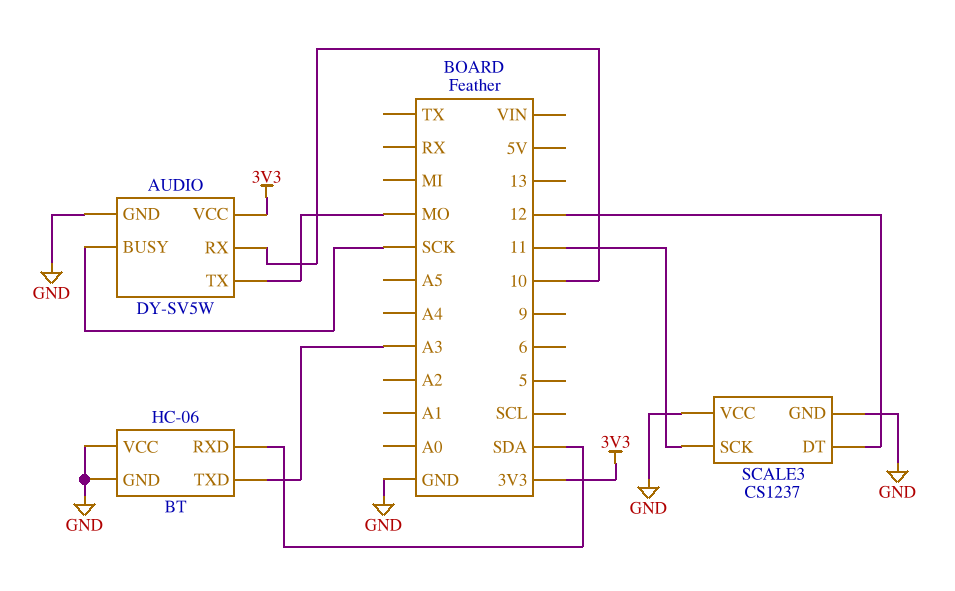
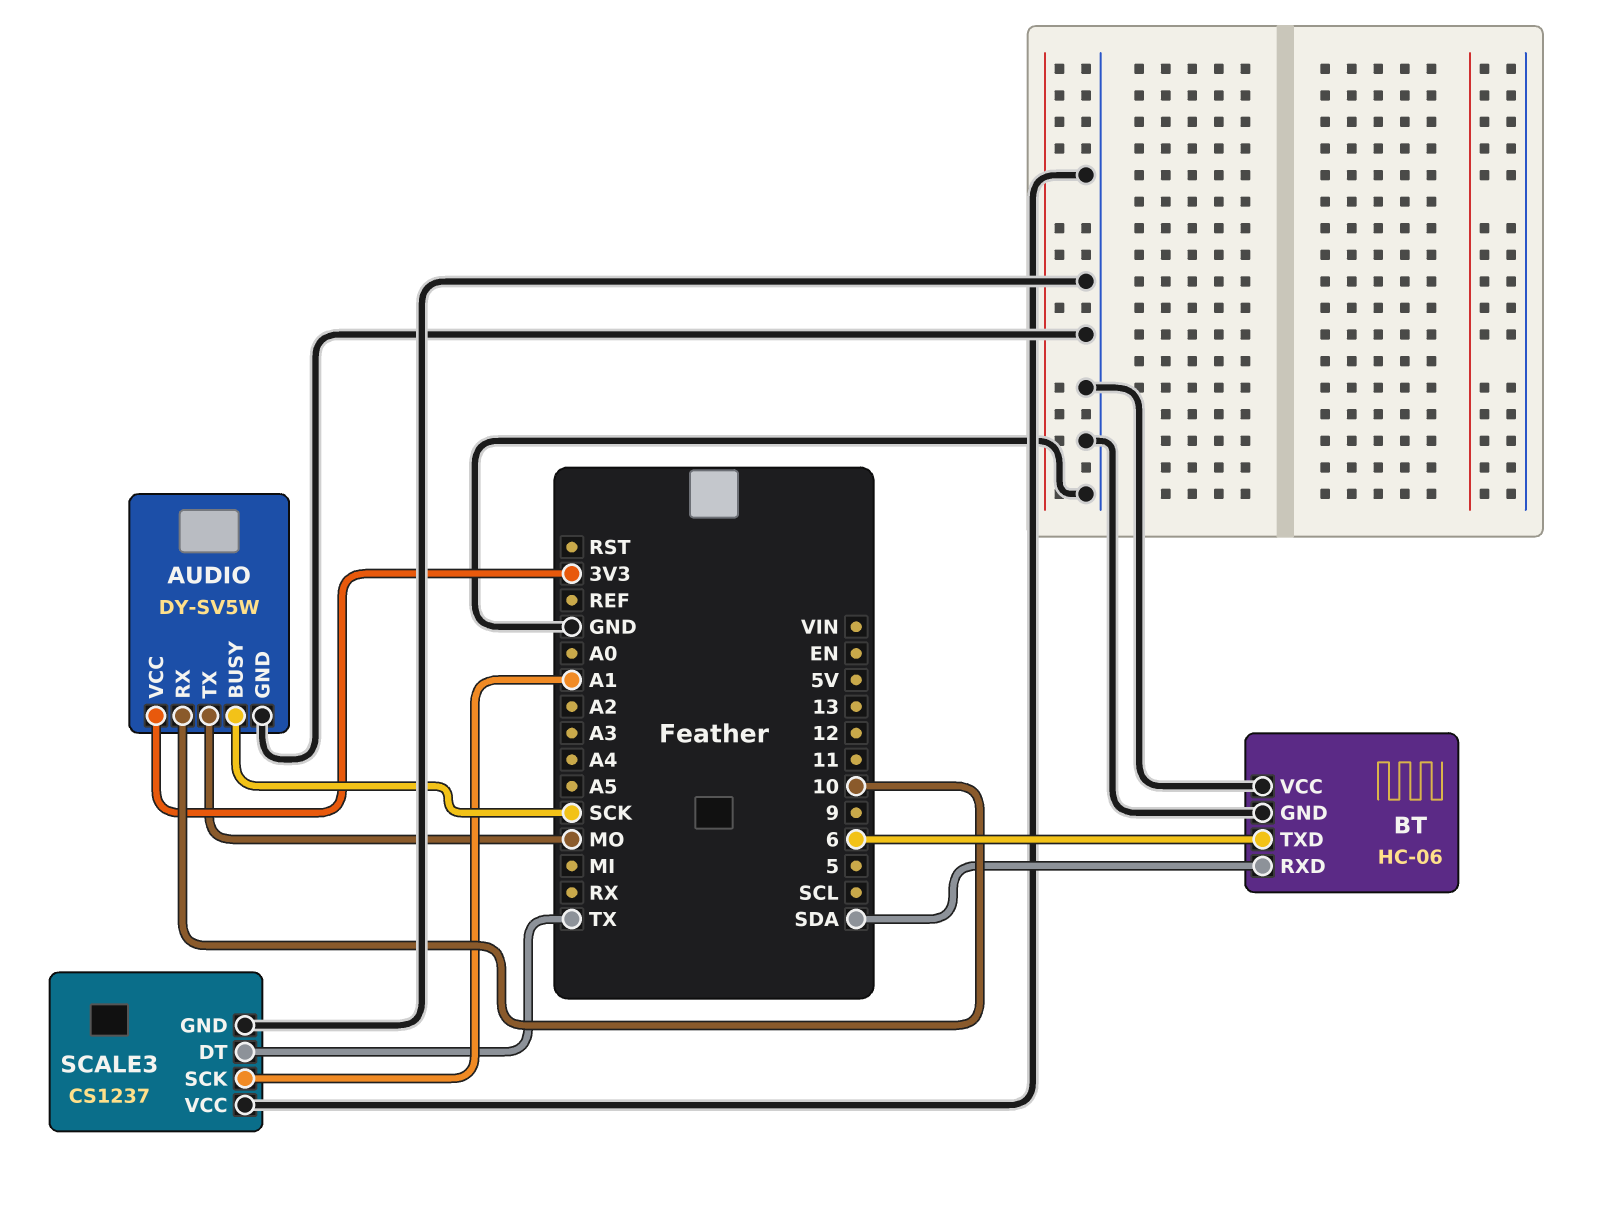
BT pin TXD: A3 -> 6
SCALE3 pin DT: 12 -> TX
SCALE3 pin SCK: 11 -> A1

